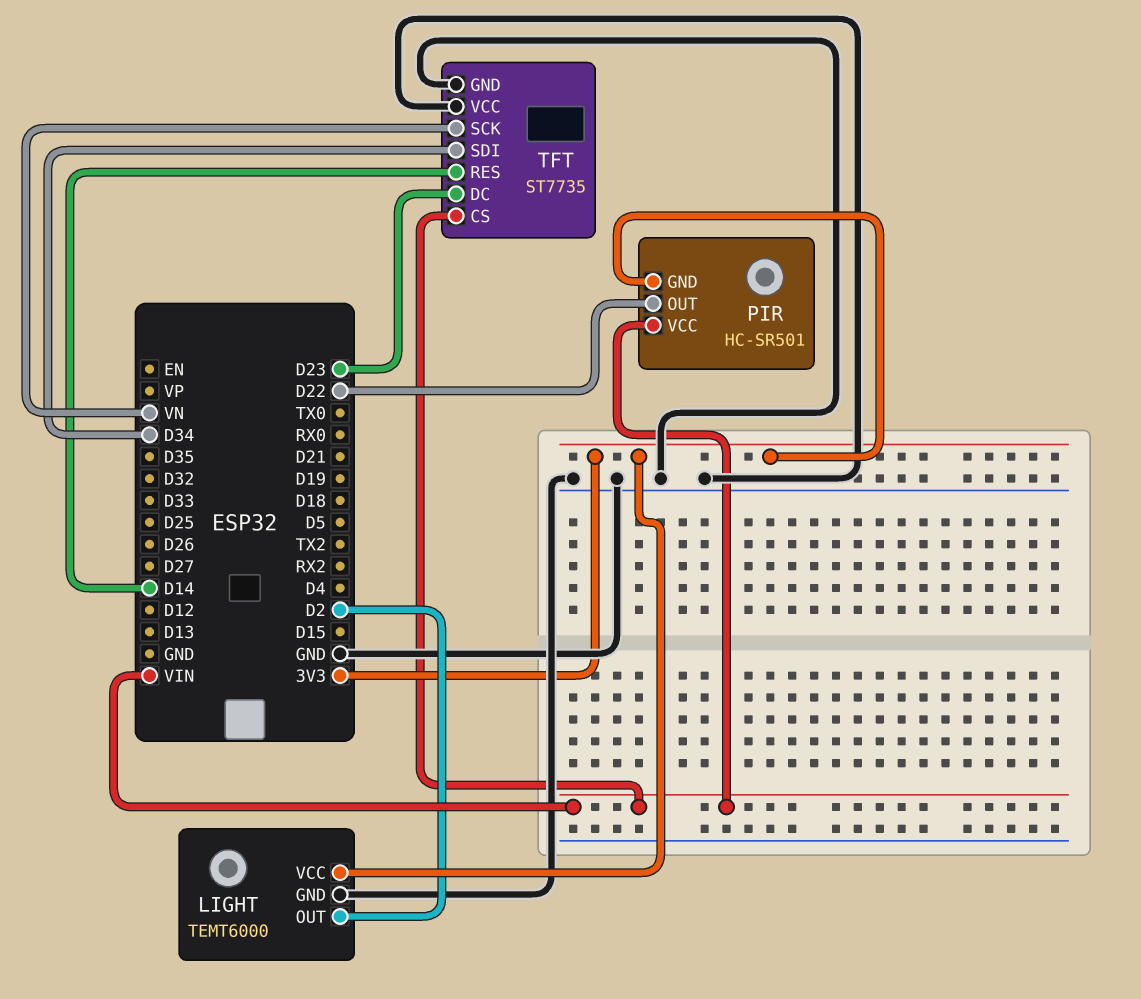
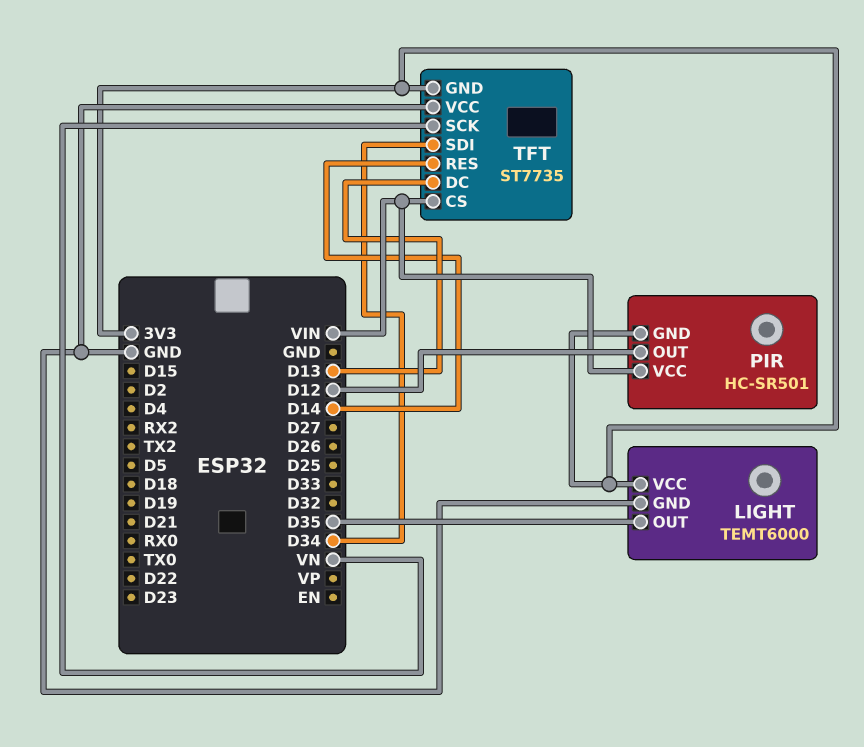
LIGHT pin OUT: D2 -> D35
PIR pin OUT: D22 -> D12
TFT pin DC: D23 -> D13
TFT pin GND: GND -> 3V3

